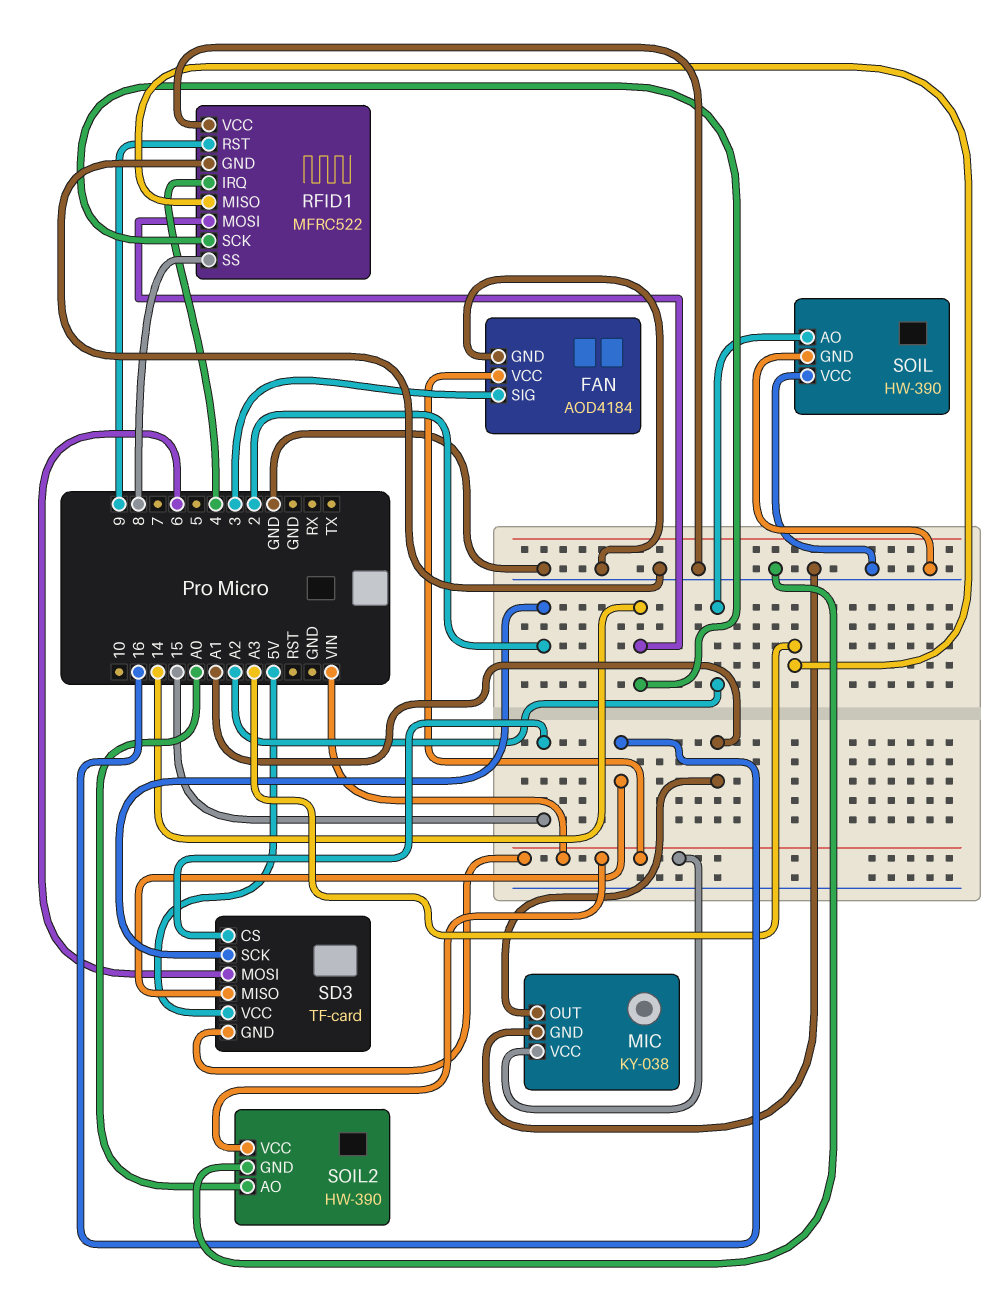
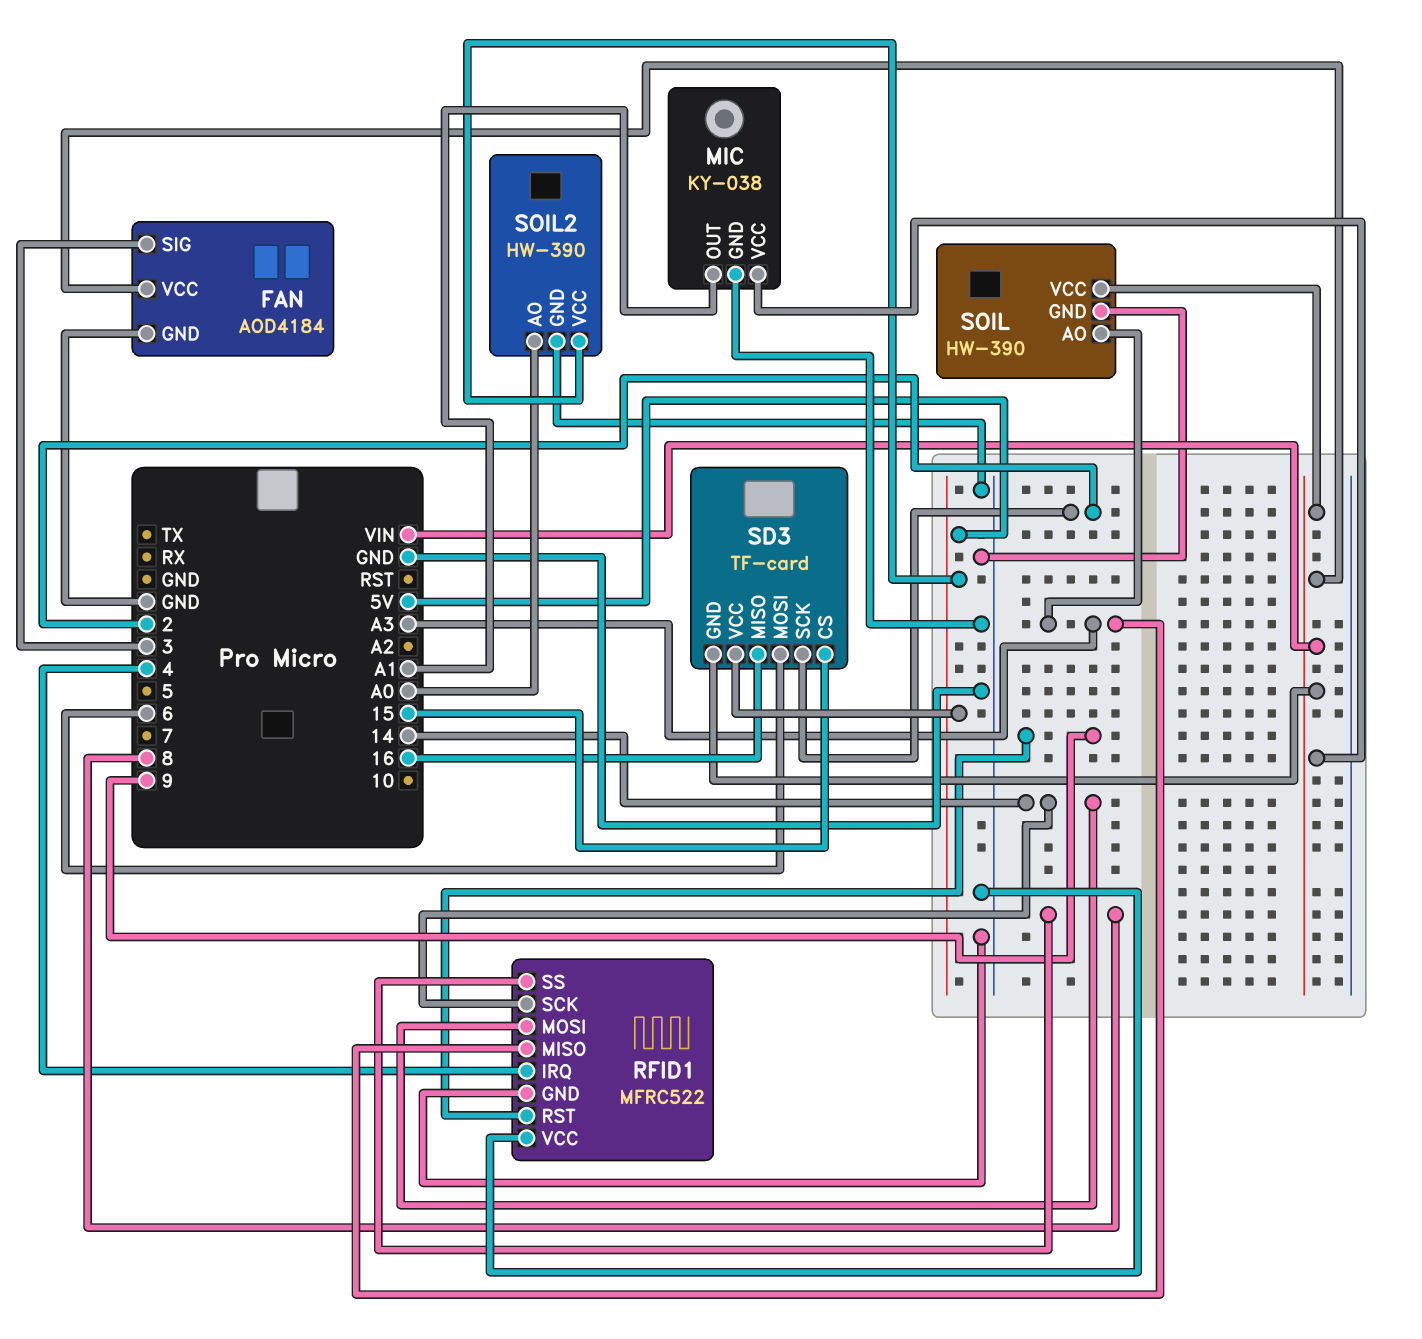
SOIL pin AO: A2 -> A3
SOIL pin VCC: GND -> VIN
SOIL2 pin VCC: VIN -> 5V

